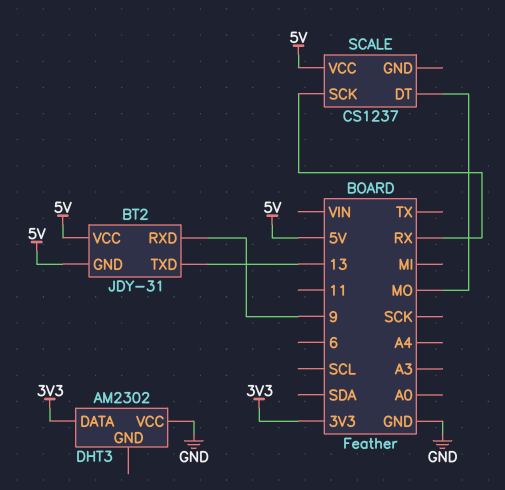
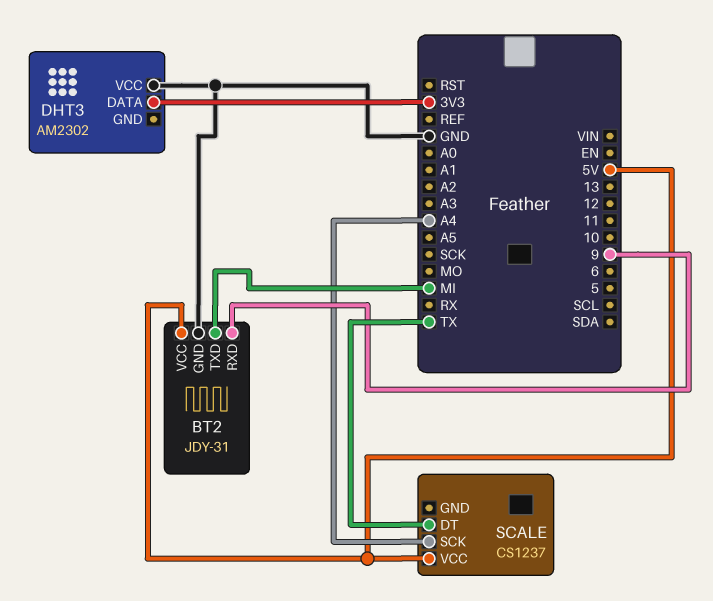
BT2 pin GND: 5V -> GND
BT2 pin TXD: 13 -> MI
SCALE pin DT: MO -> TX
SCALE pin SCK: RX -> A4

